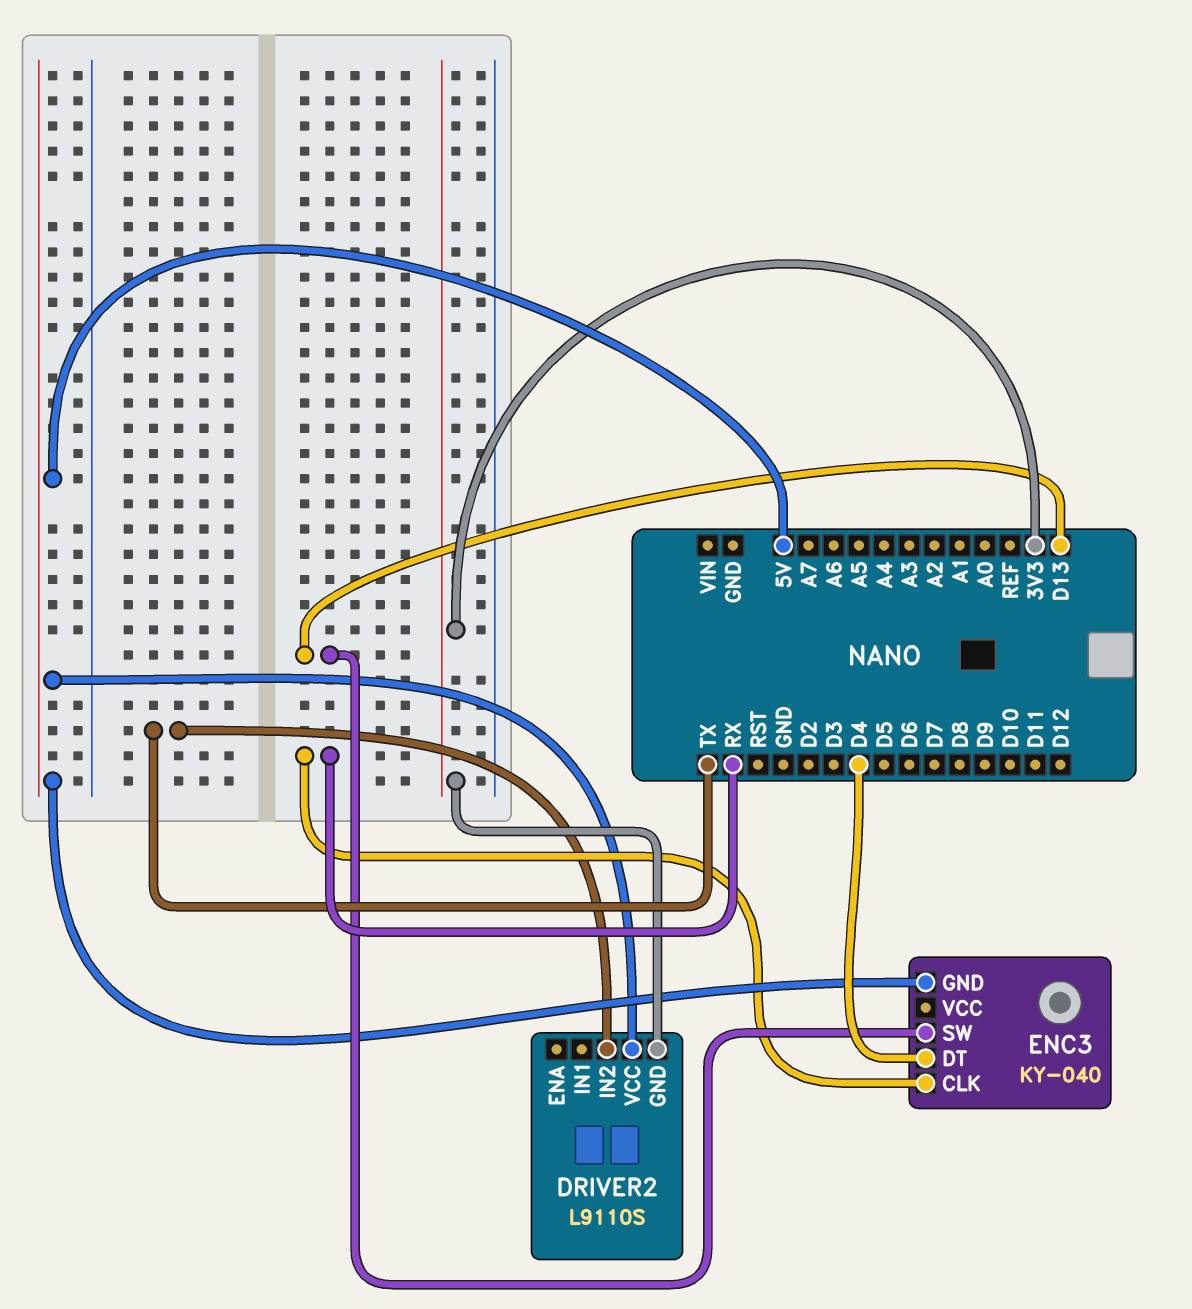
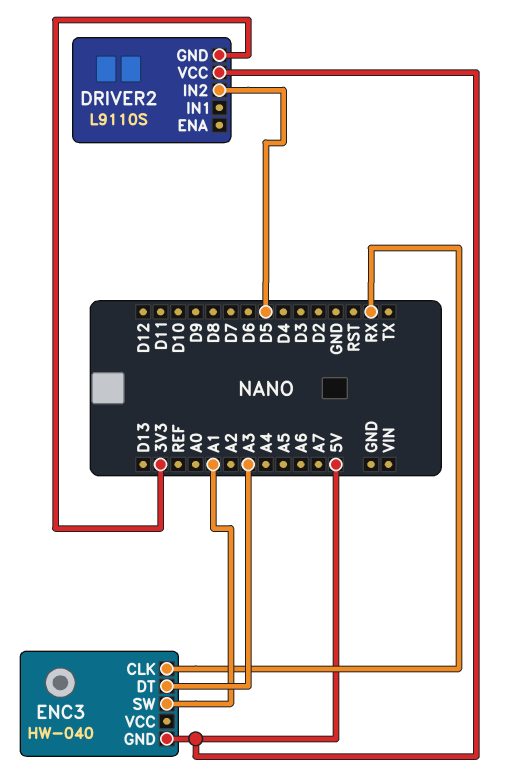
DRIVER2 pin IN2: TX -> D5
ENC3: KY-040 -> HW-040
ENC3 pin DT: D4 -> A3
ENC3 pin SW: D13 -> A1

